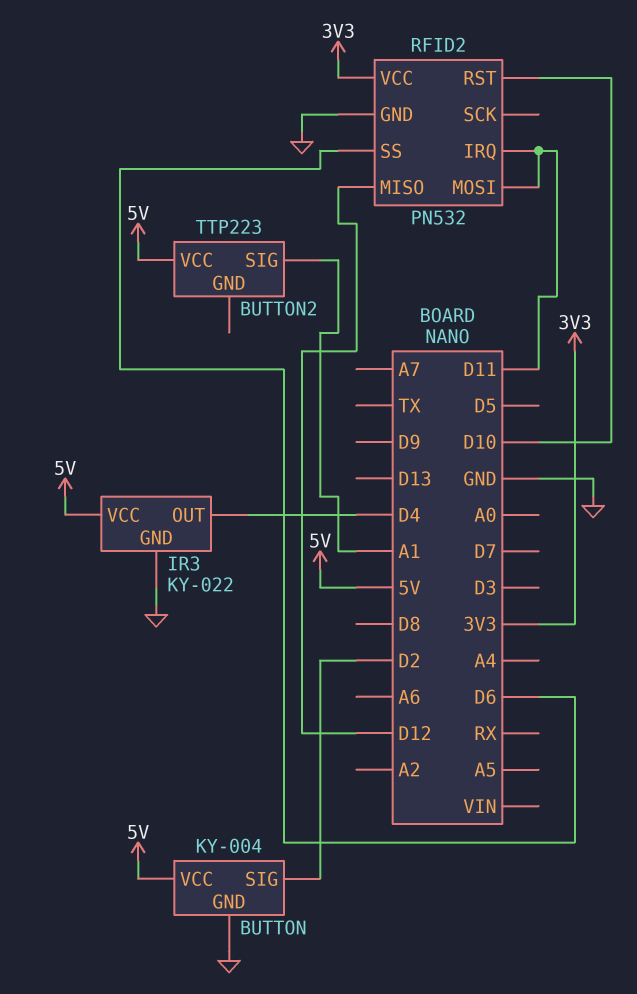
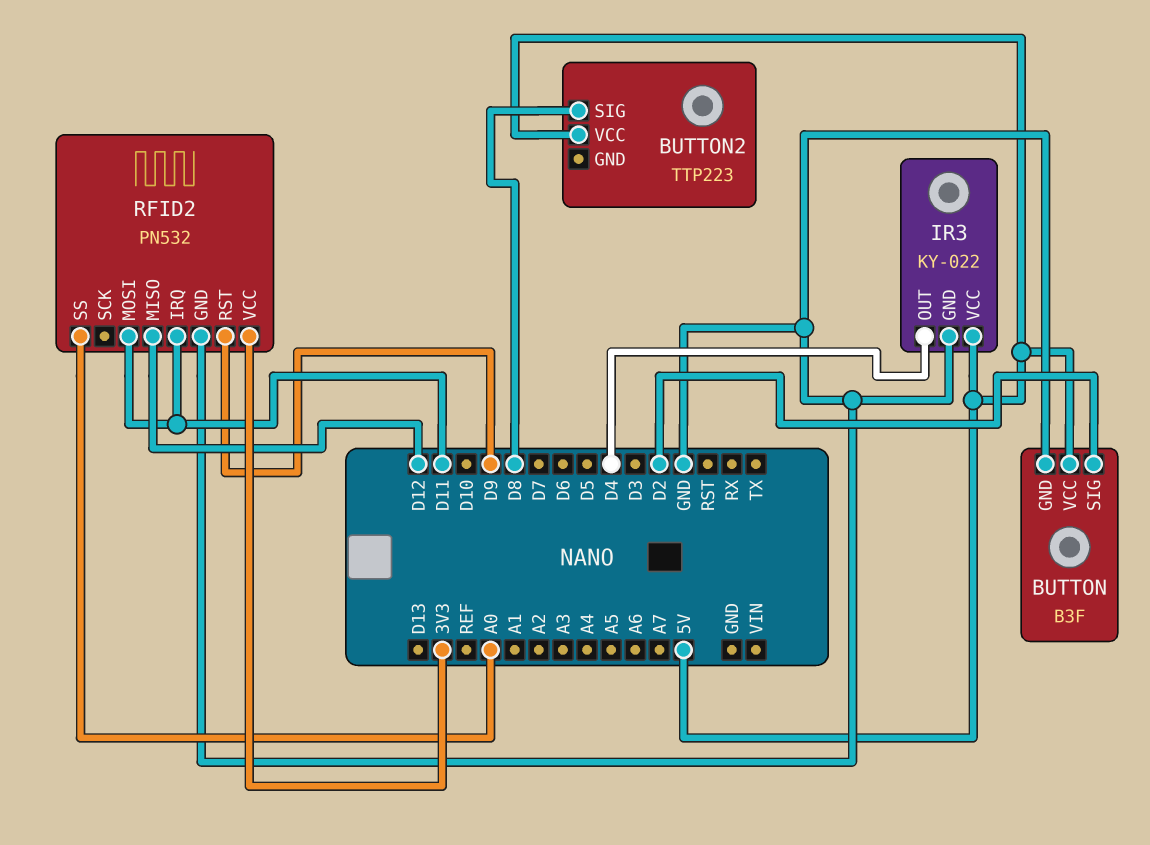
BUTTON: KY-004 -> B3F
BUTTON2 pin SIG: A1 -> D8
RFID2 pin RST: D10 -> D9
RFID2 pin SS: D6 -> A0

